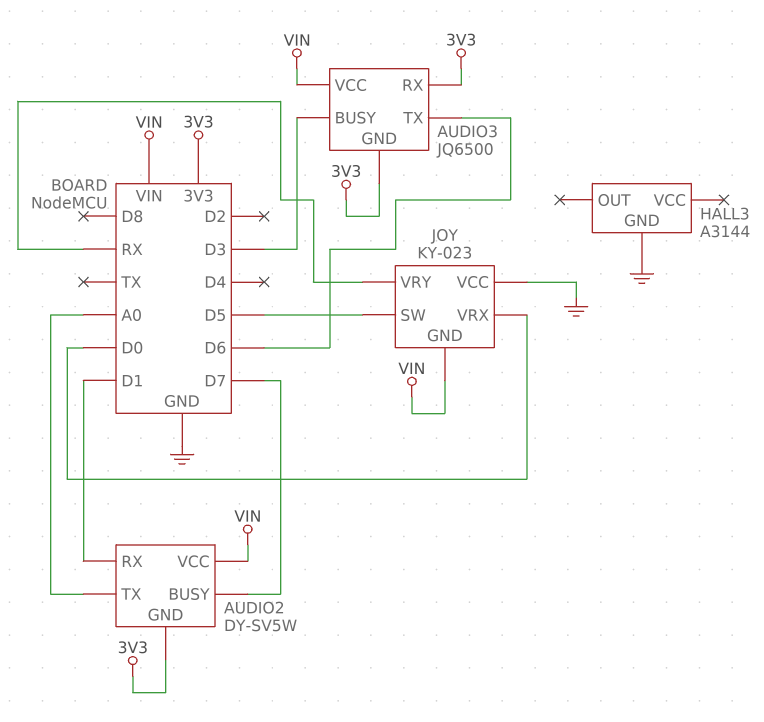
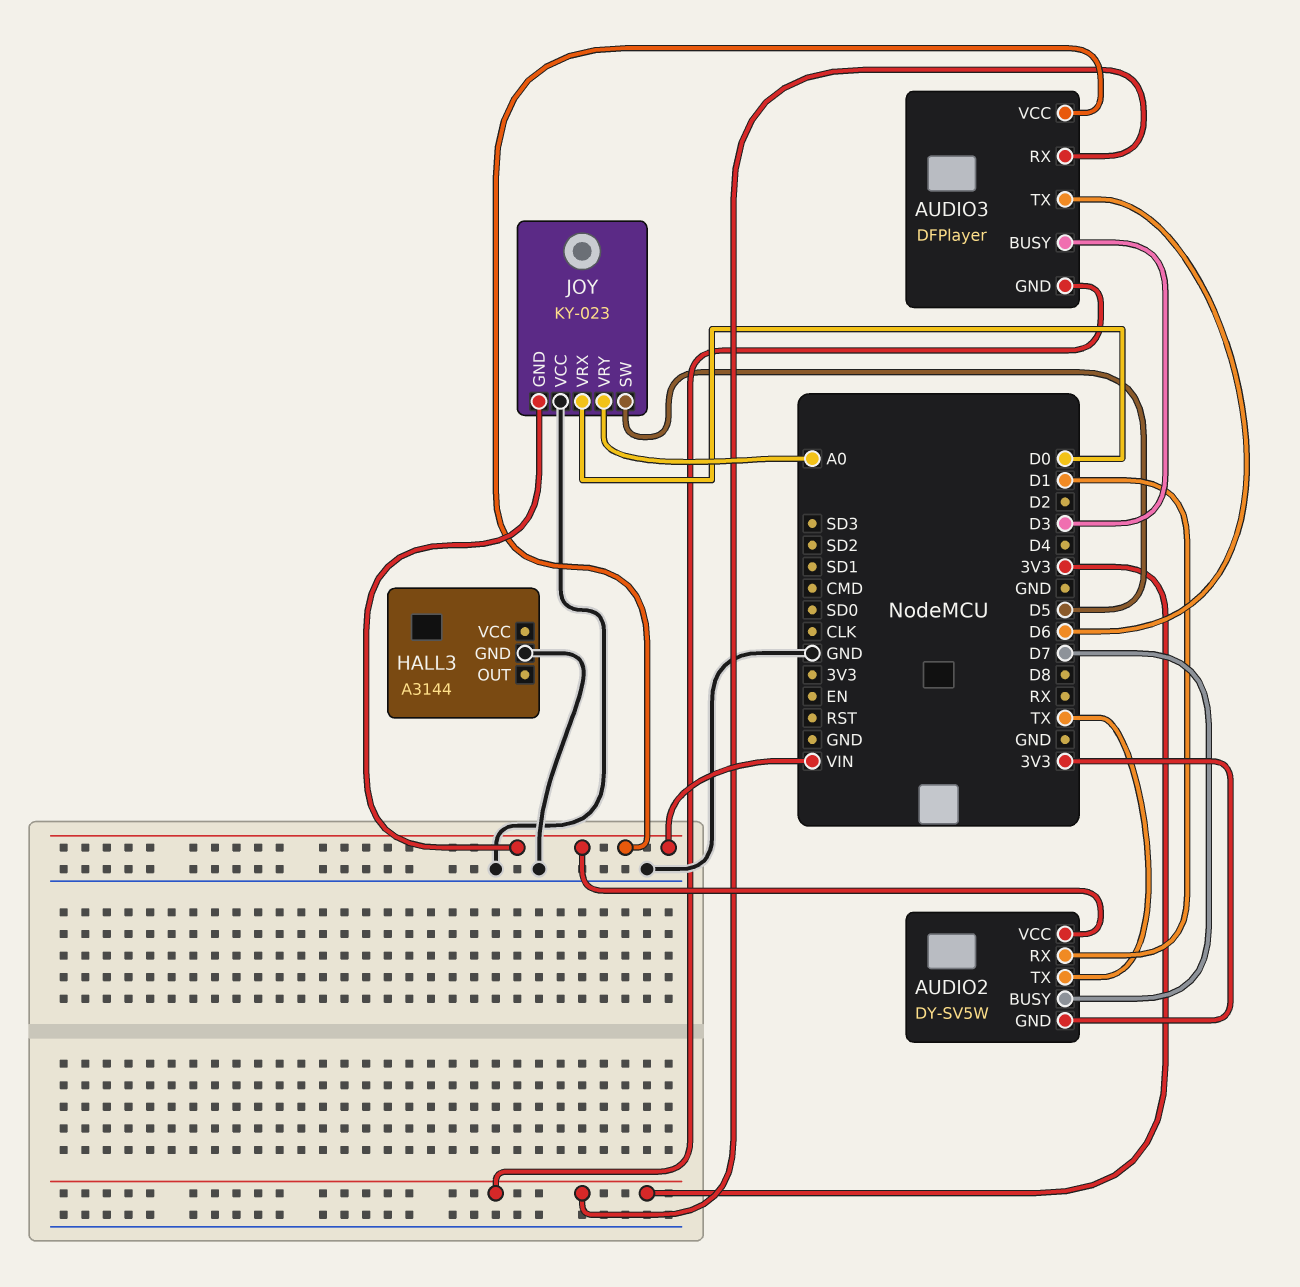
AUDIO2 pin TX: A0 -> TX
AUDIO3: JQ6500 -> DFPlayer
JOY pin VRY: RX -> A0

